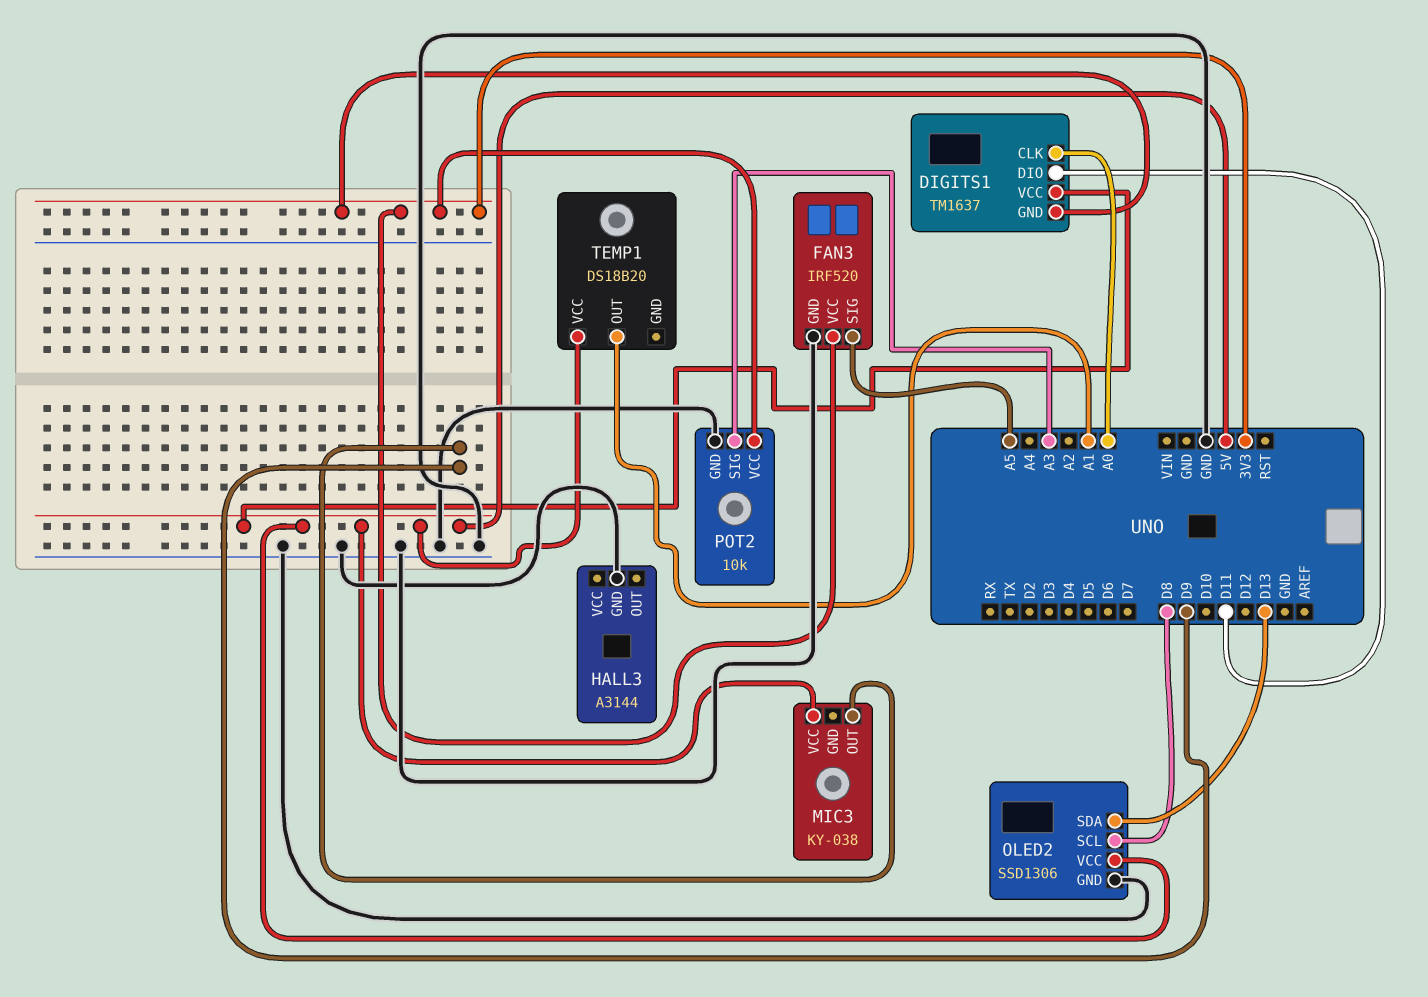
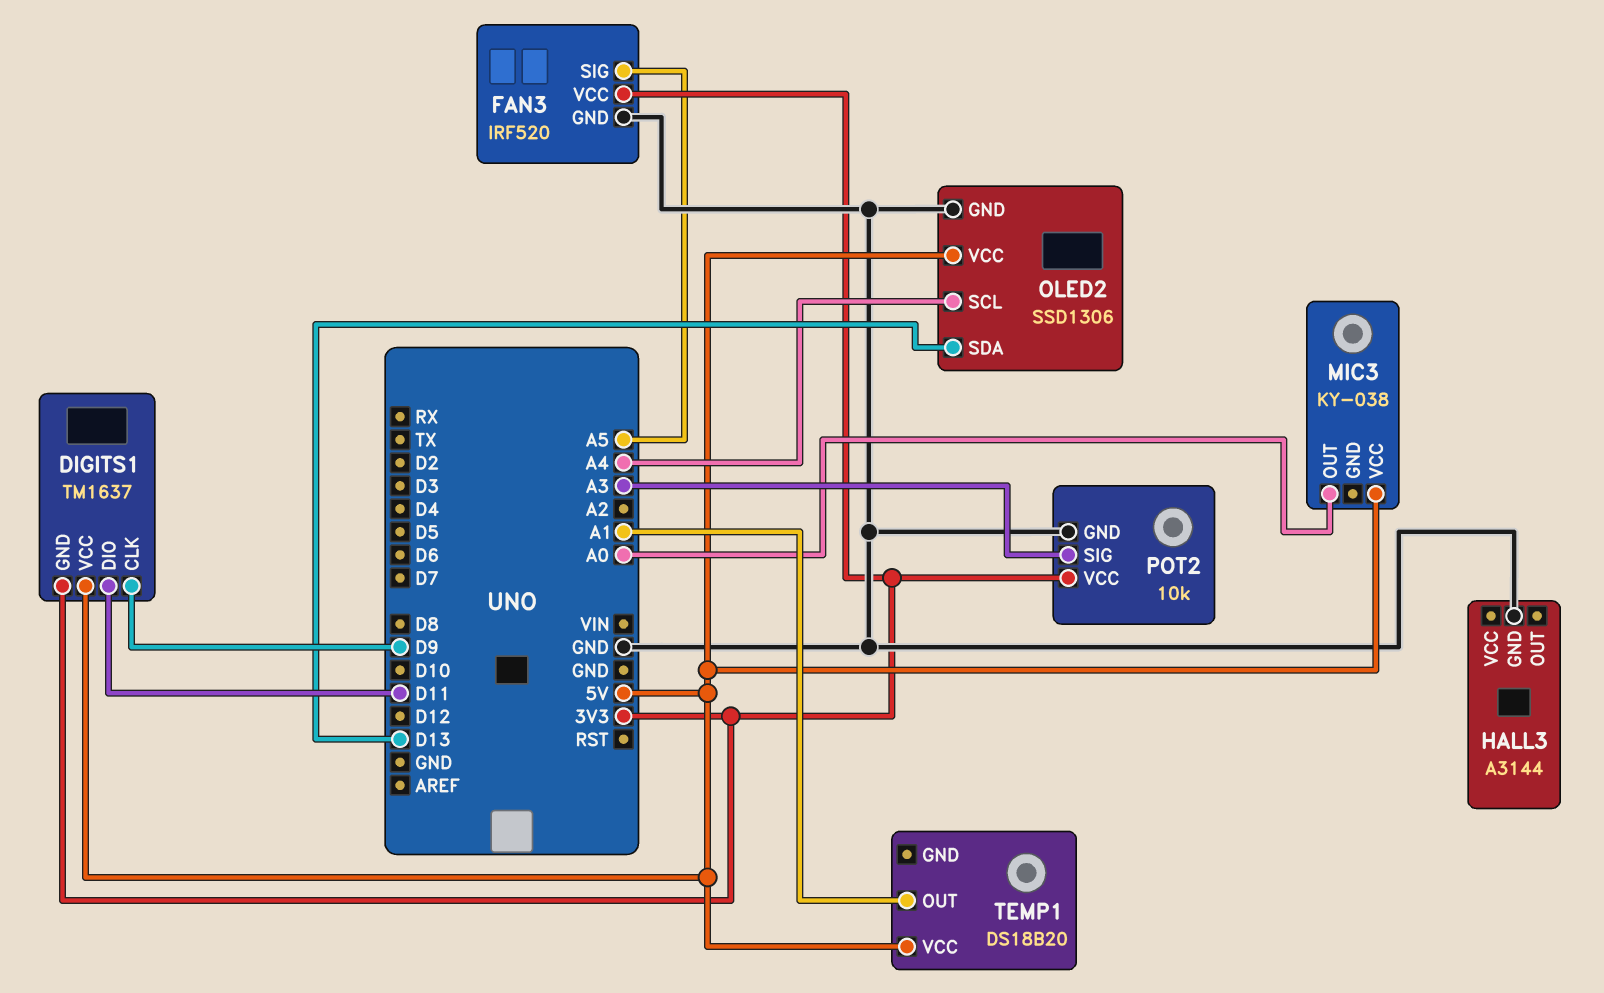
DIGITS1 pin CLK: A0 -> D9
MIC3 pin OUT: D9 -> A0
OLED2 pin SCL: D8 -> A4

